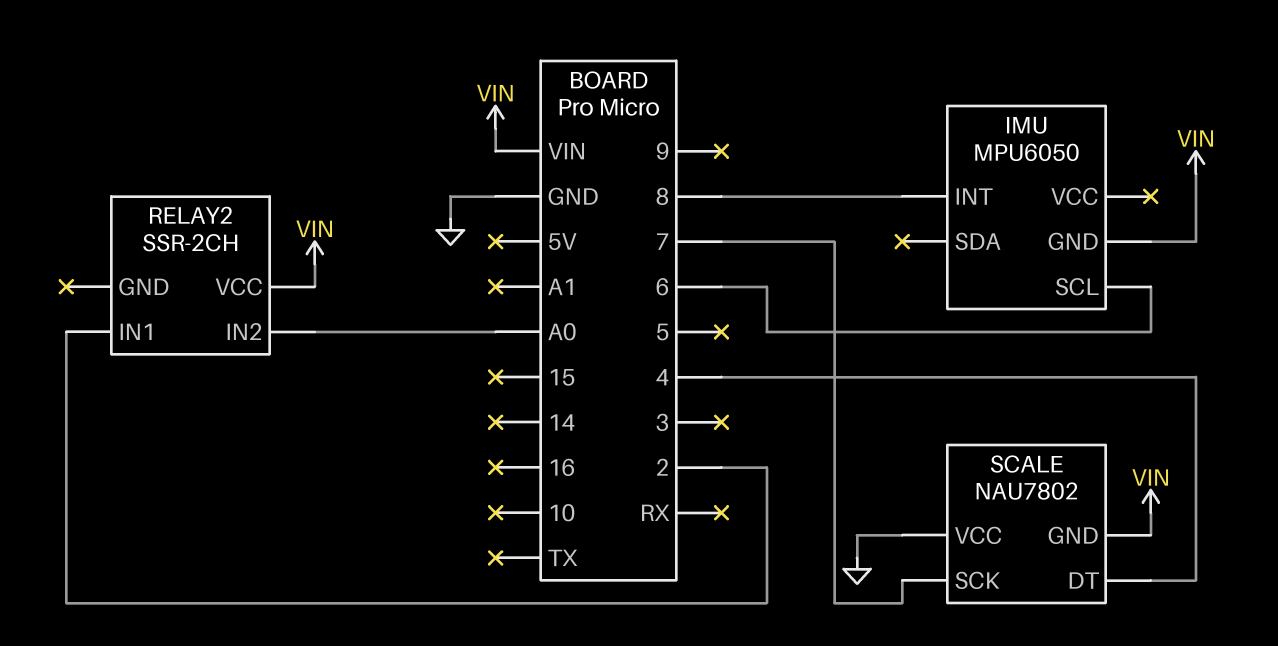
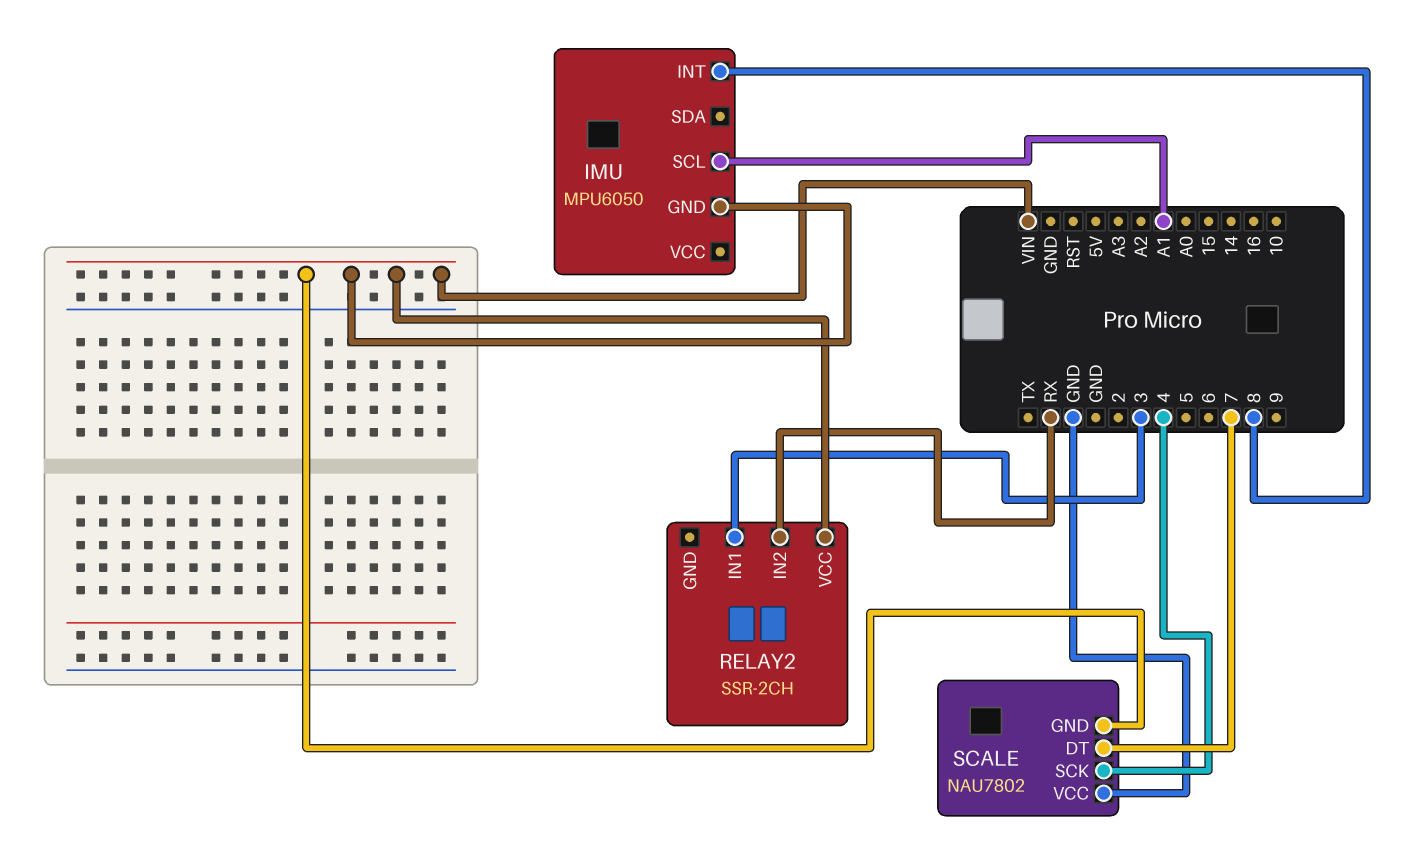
IMU pin SCL: 6 -> A1
RELAY2 pin IN1: 2 -> 3
RELAY2 pin IN2: A0 -> RX
SCALE pin DT: 4 -> 7
SCALE pin SCK: 7 -> 4

